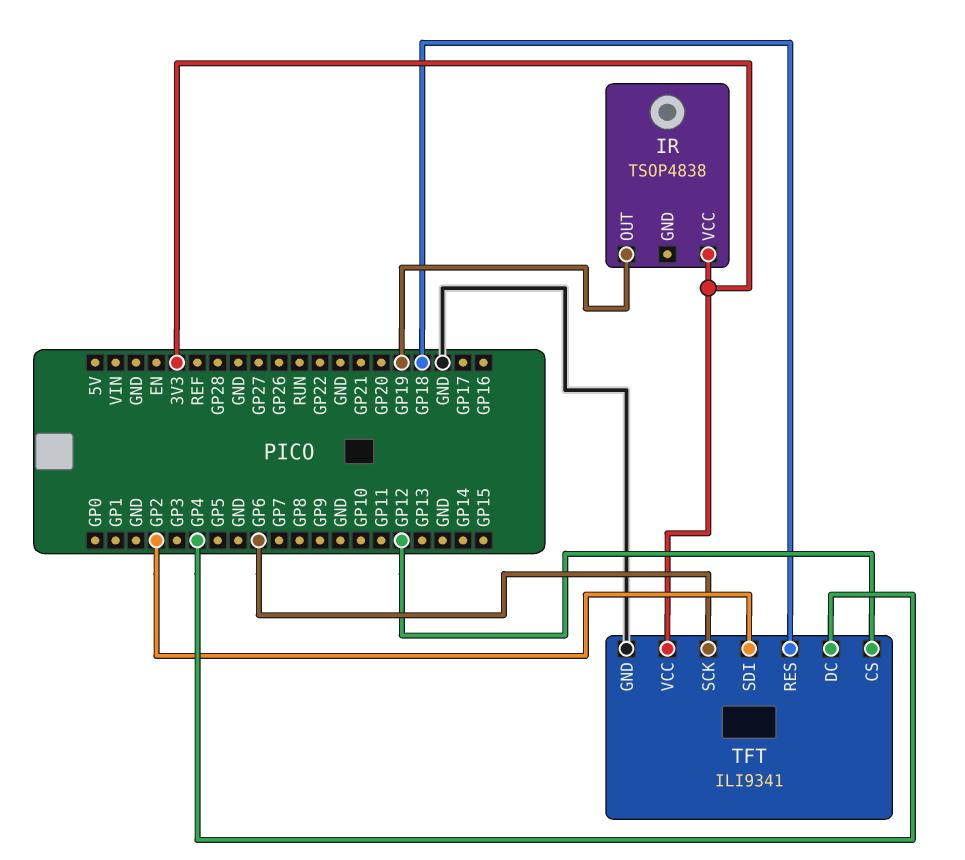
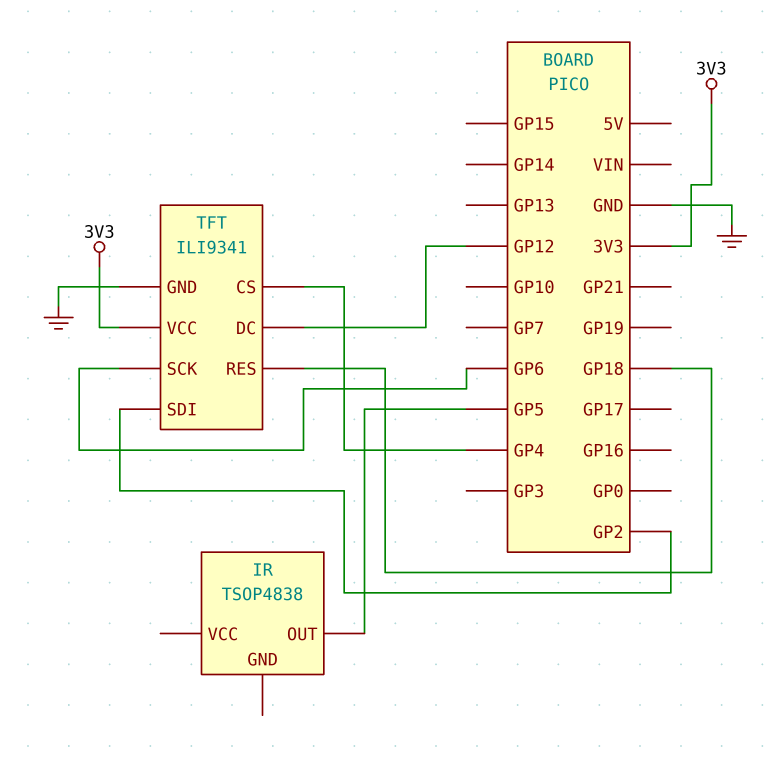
IR pin OUT: GP19 -> GP5
IR pin VCC: 3V3 -> none
TFT pin CS: GP12 -> GP4
TFT pin DC: GP4 -> GP12

